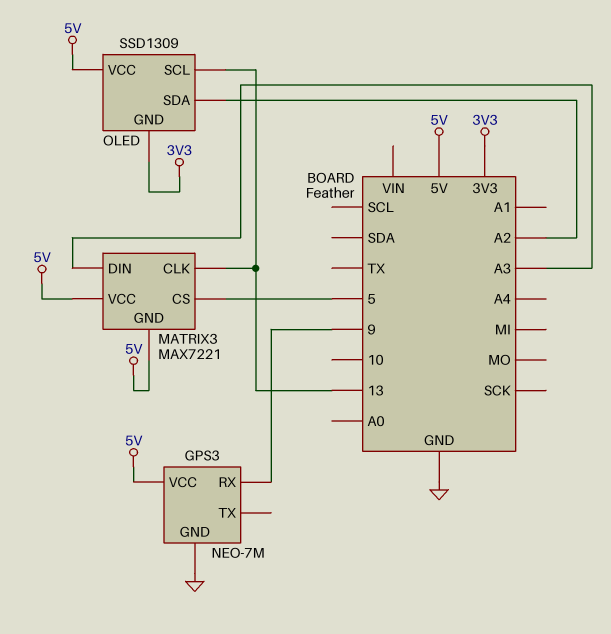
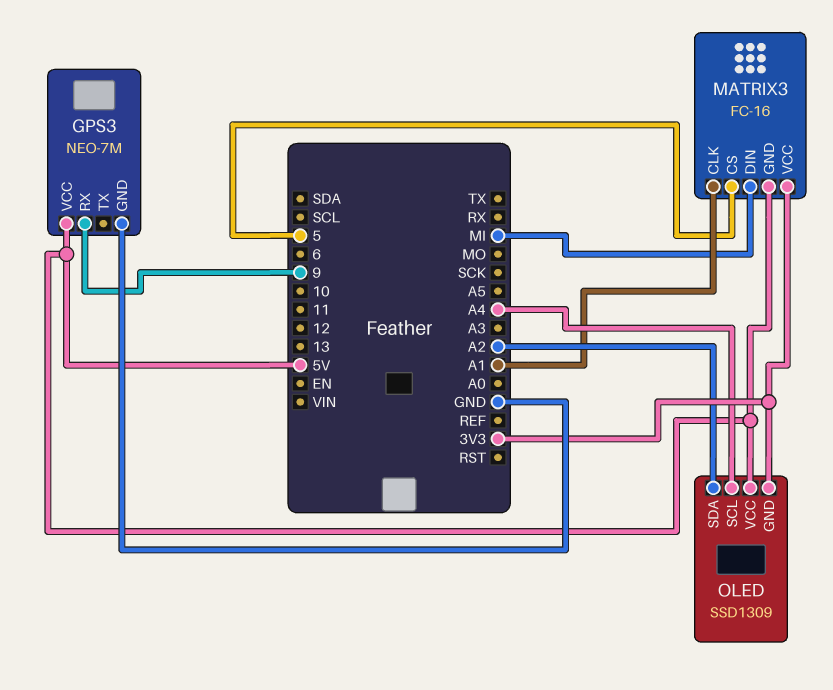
MATRIX3: MAX7221 -> FC-16
MATRIX3 pin CLK: 13 -> A1
MATRIX3 pin DIN: A3 -> MI
MATRIX3 pin VCC: 5V -> 3V3
OLED pin SCL: 13 -> A4

